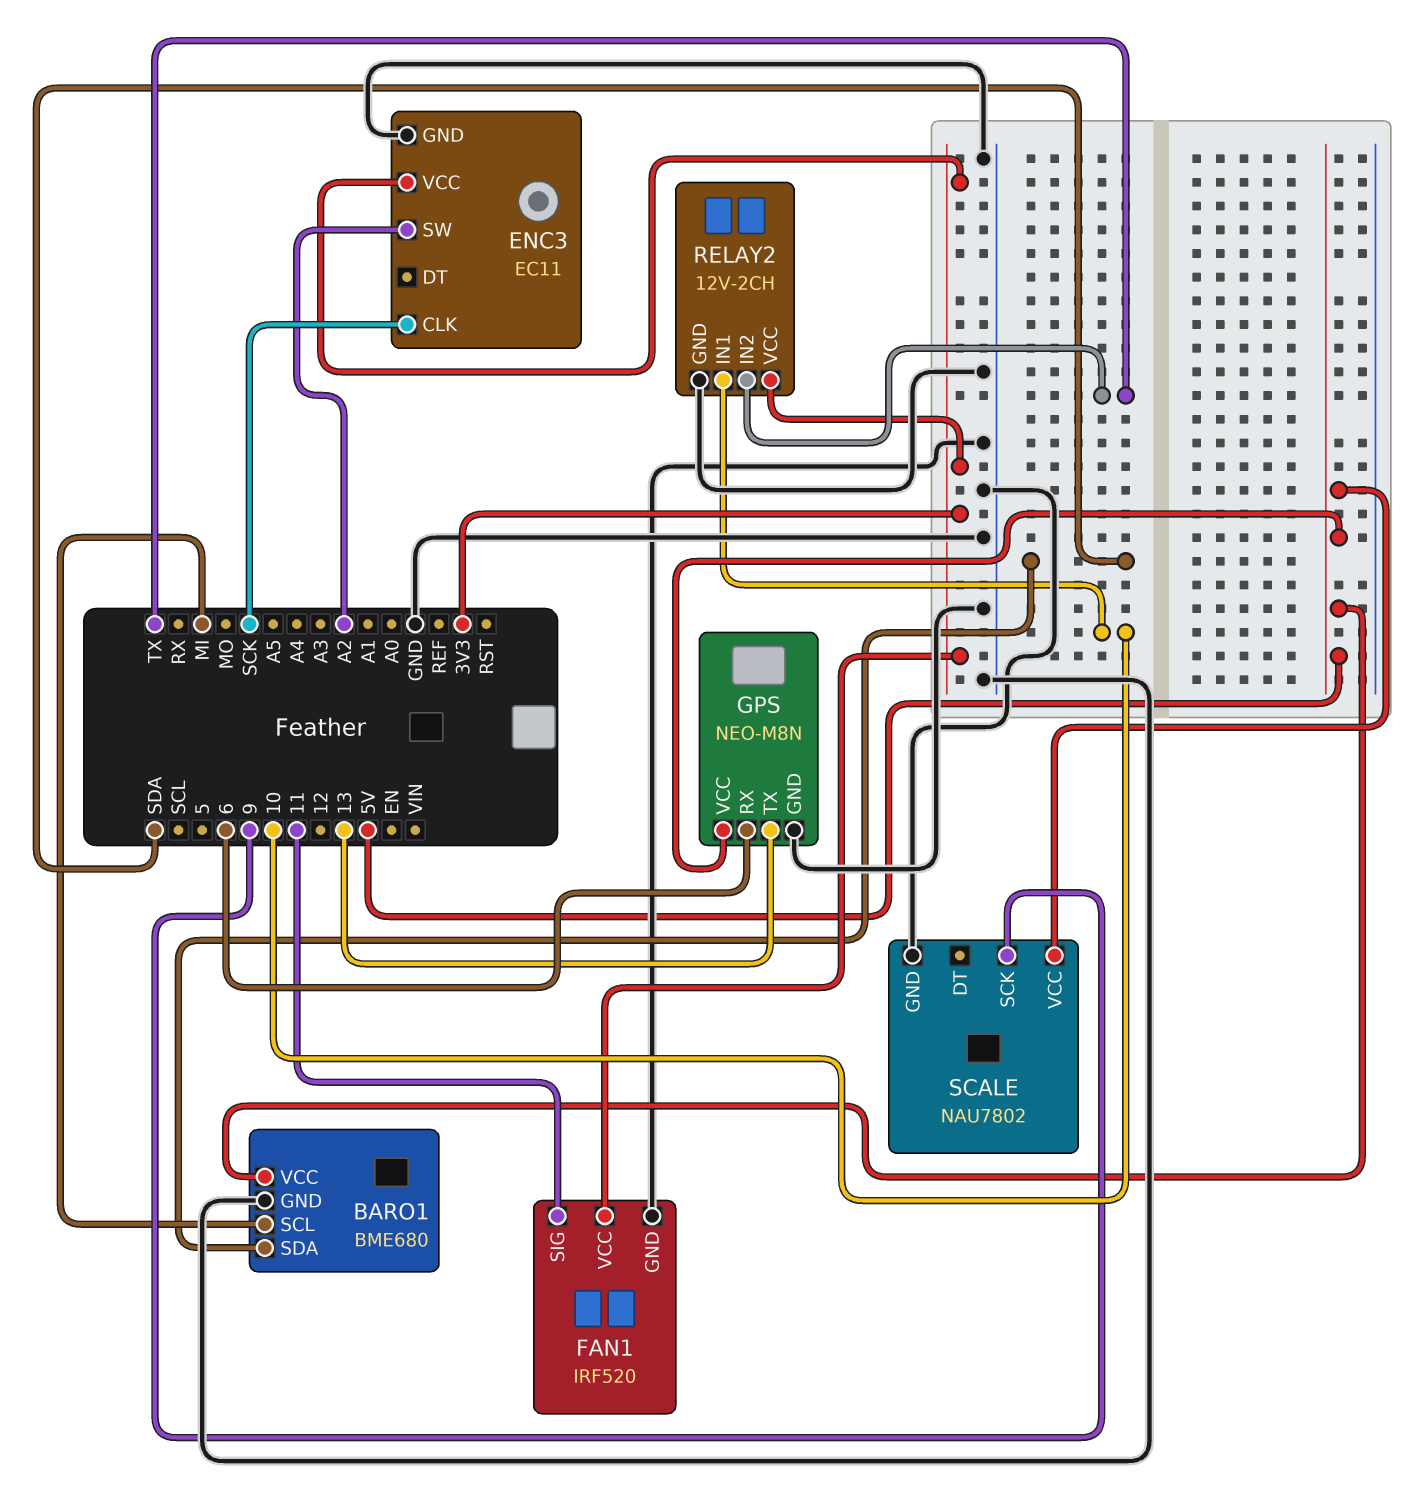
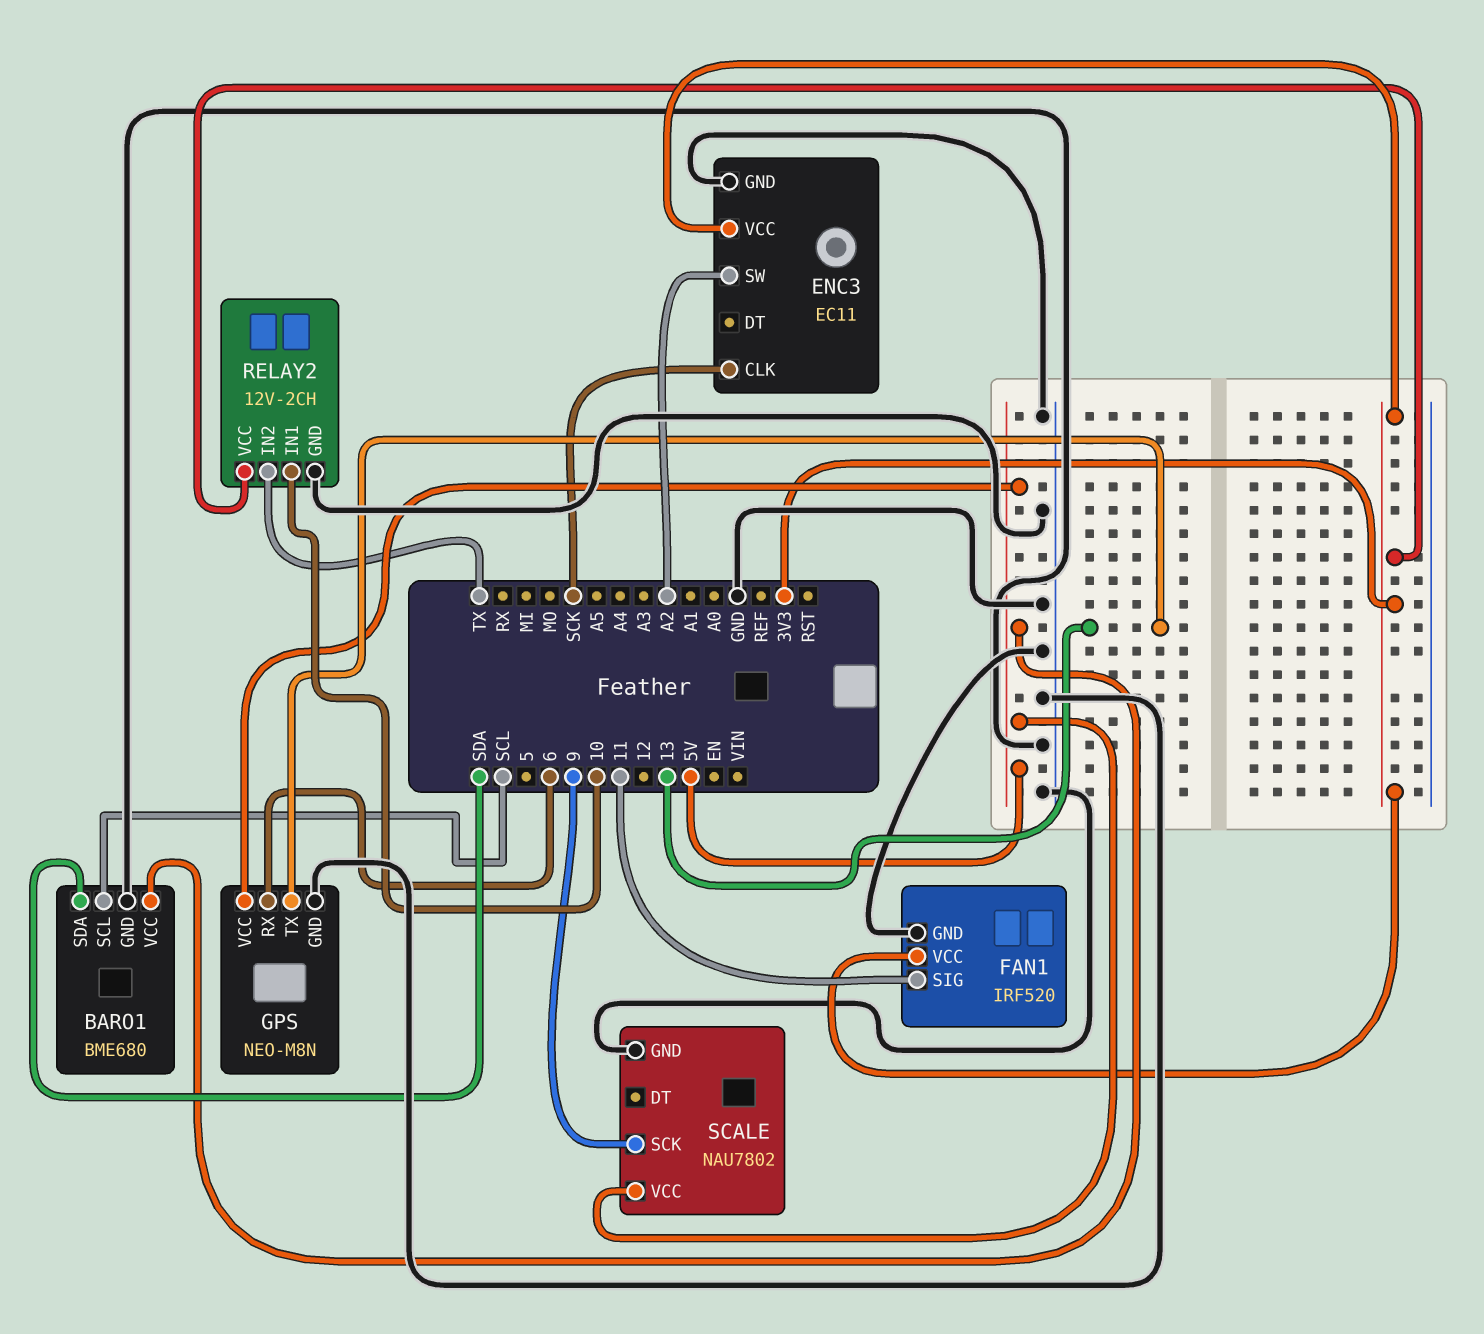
BARO1 pin SCL: MI -> SCL

